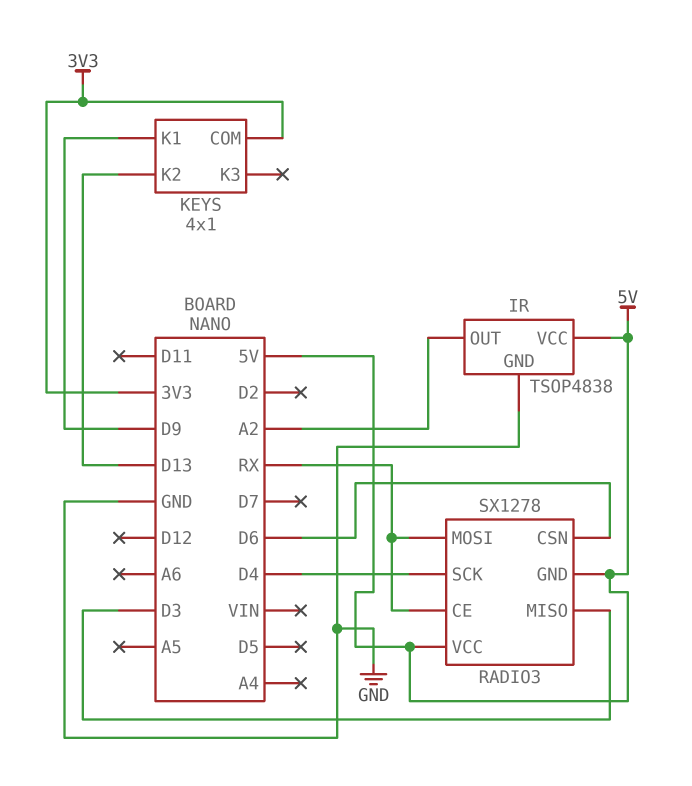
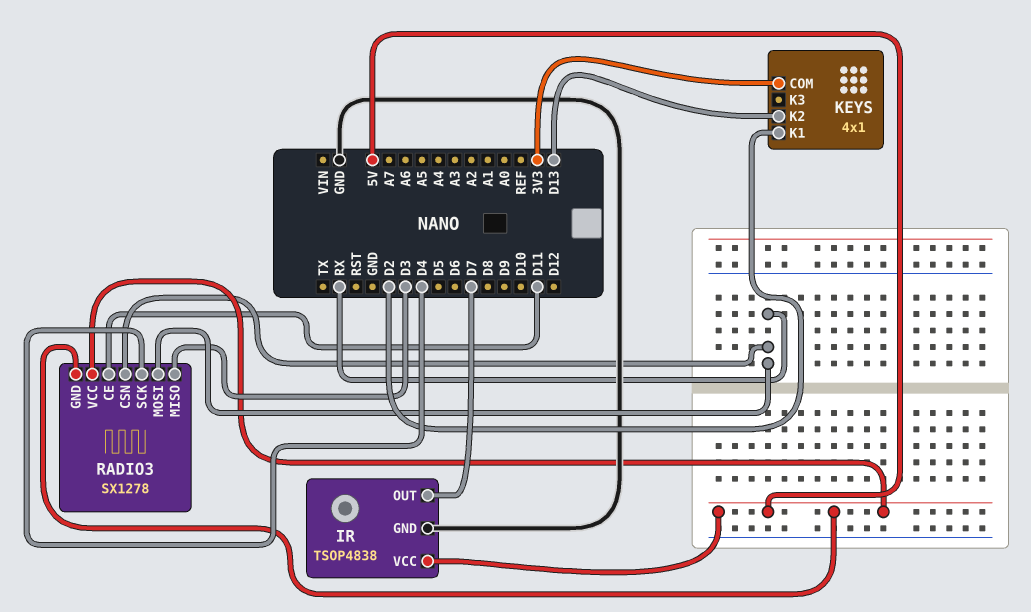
IR pin OUT: A2 -> D7
KEYS pin K1: D9 -> D2
RADIO3 pin CE: RX -> D11
RADIO3 pin CSN: D6 -> RX

